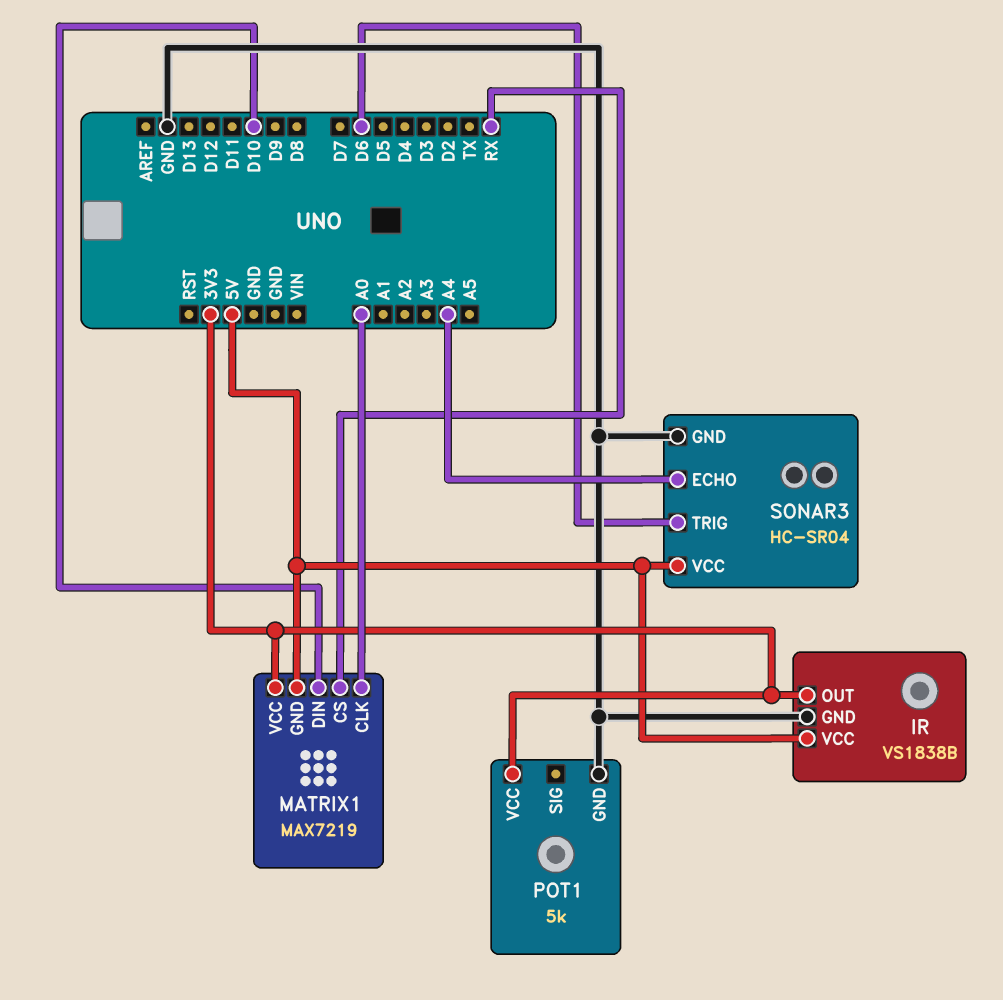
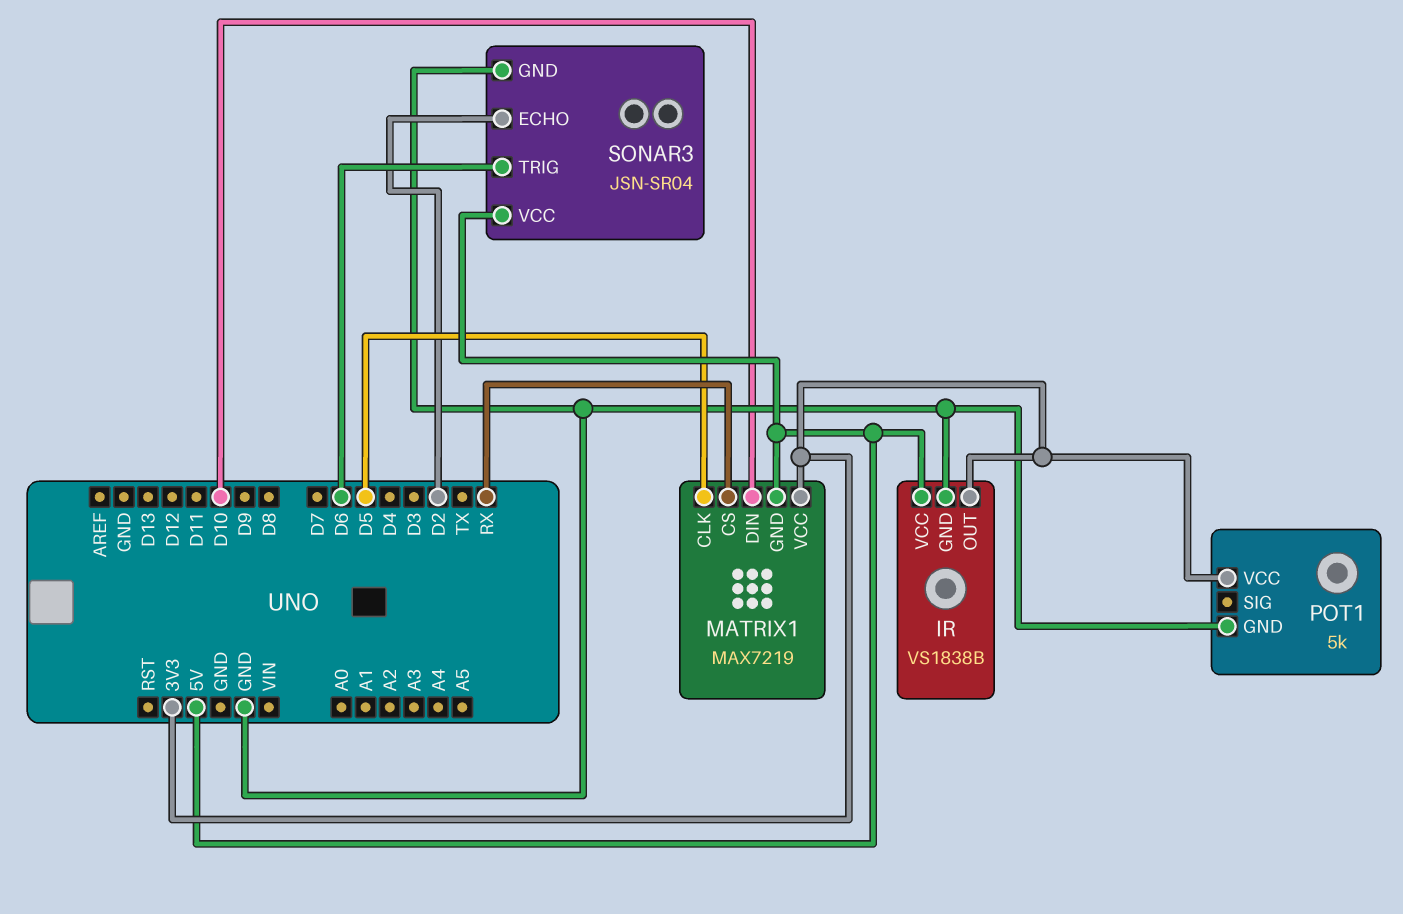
MATRIX1 pin CLK: A0 -> D5
SONAR3: HC-SR04 -> JSN-SR04
SONAR3 pin ECHO: A4 -> D2

